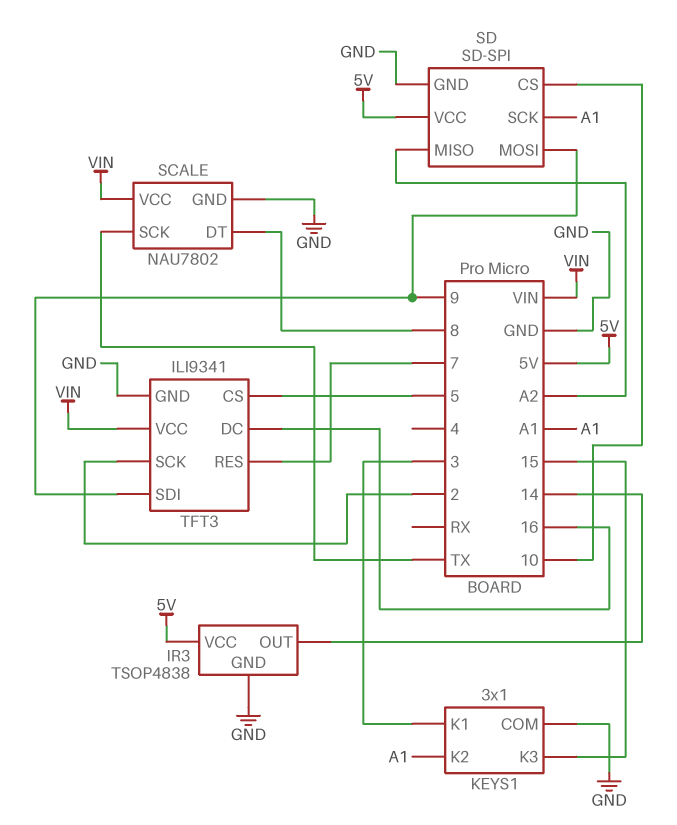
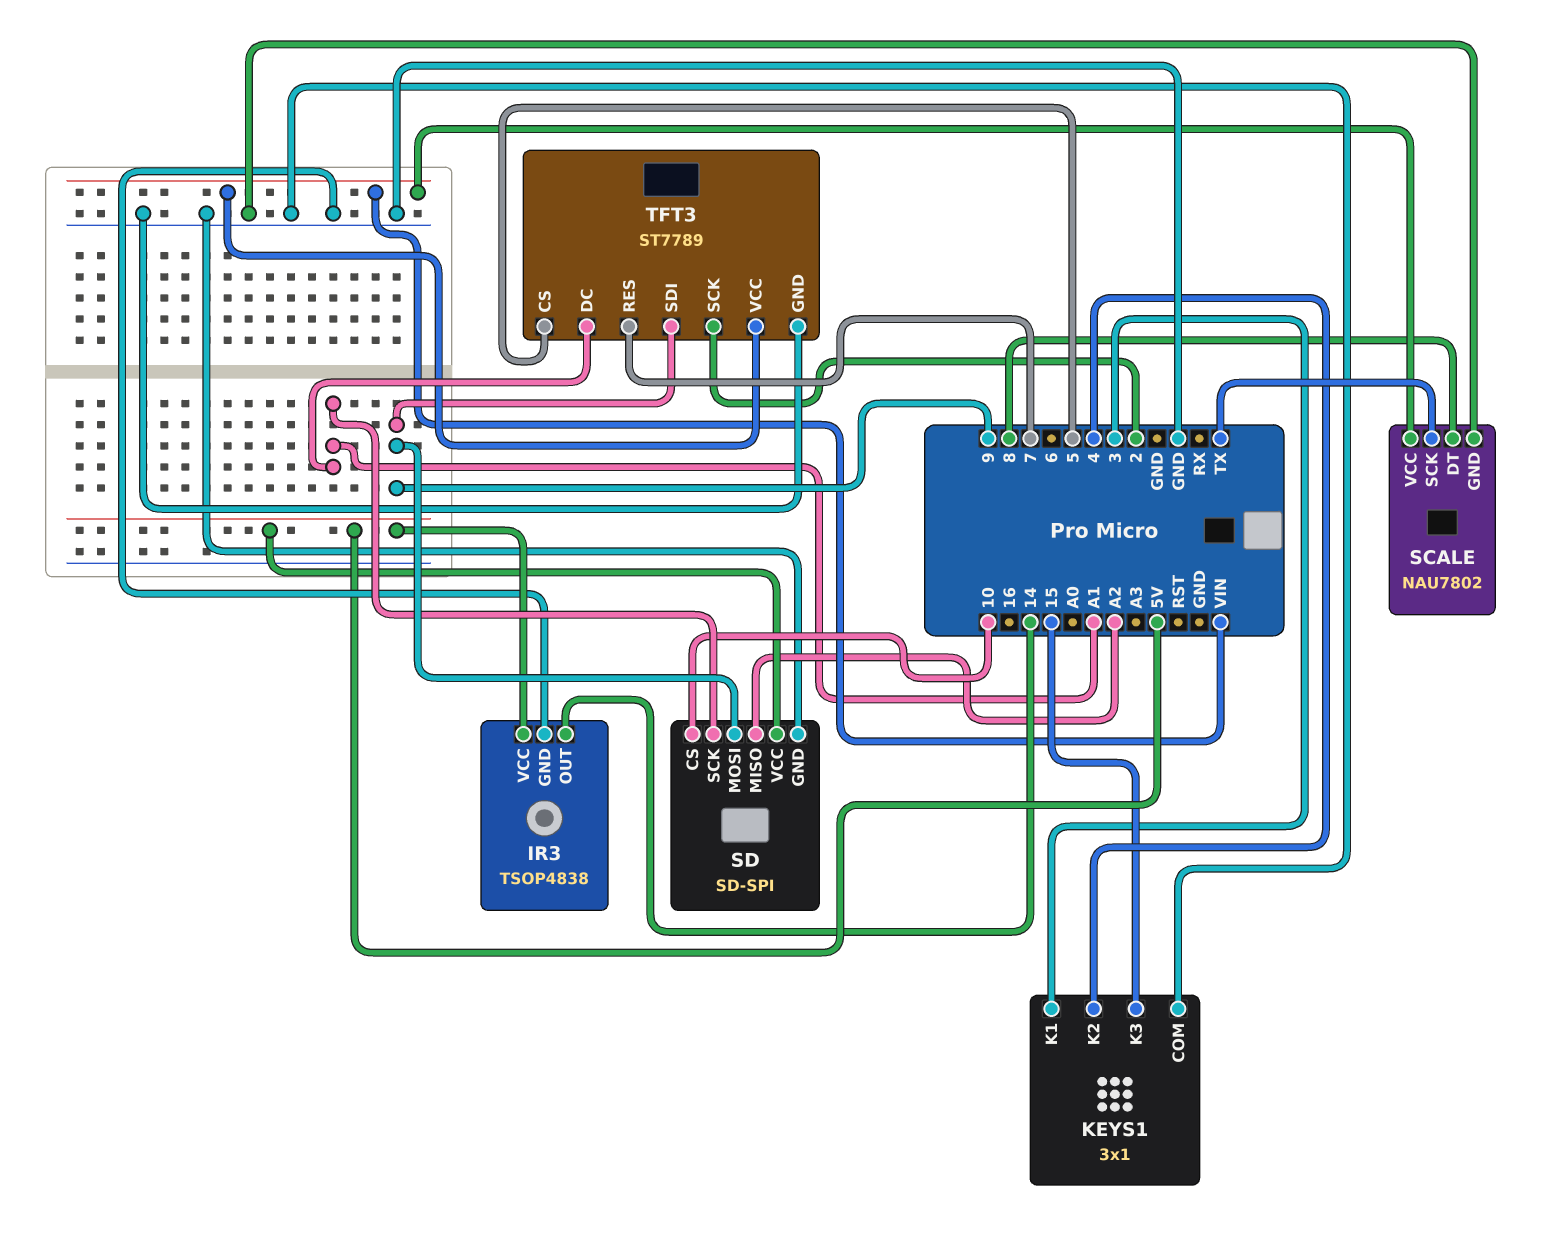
KEYS1 pin K2: A1 -> 4
TFT3: ILI9341 -> ST7789
TFT3 pin DC: 16 -> A1

